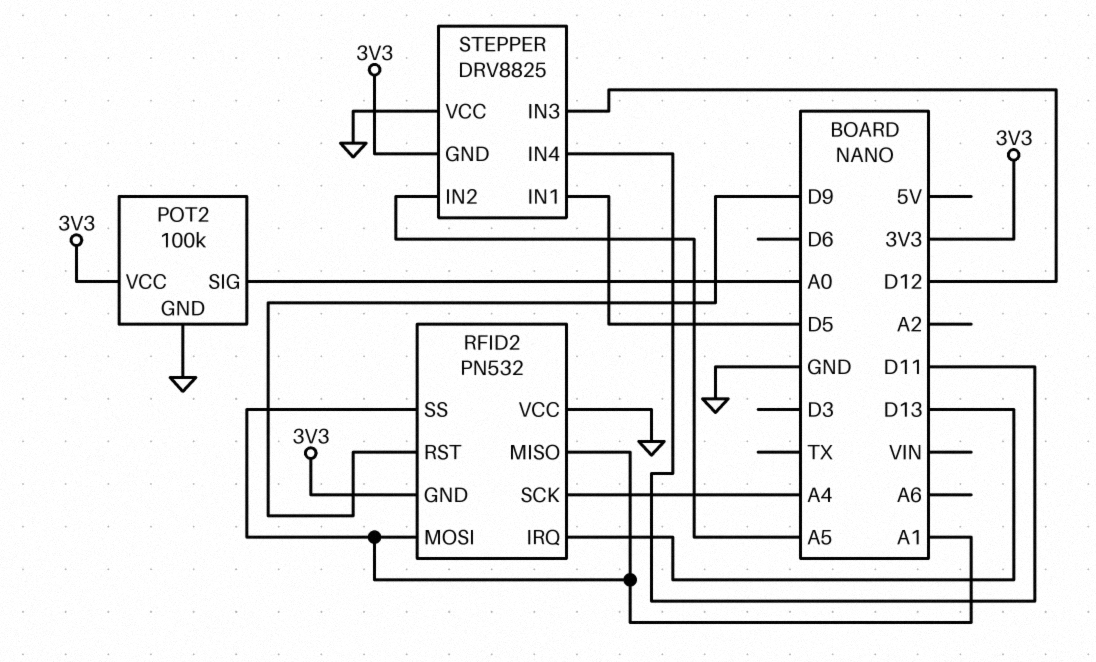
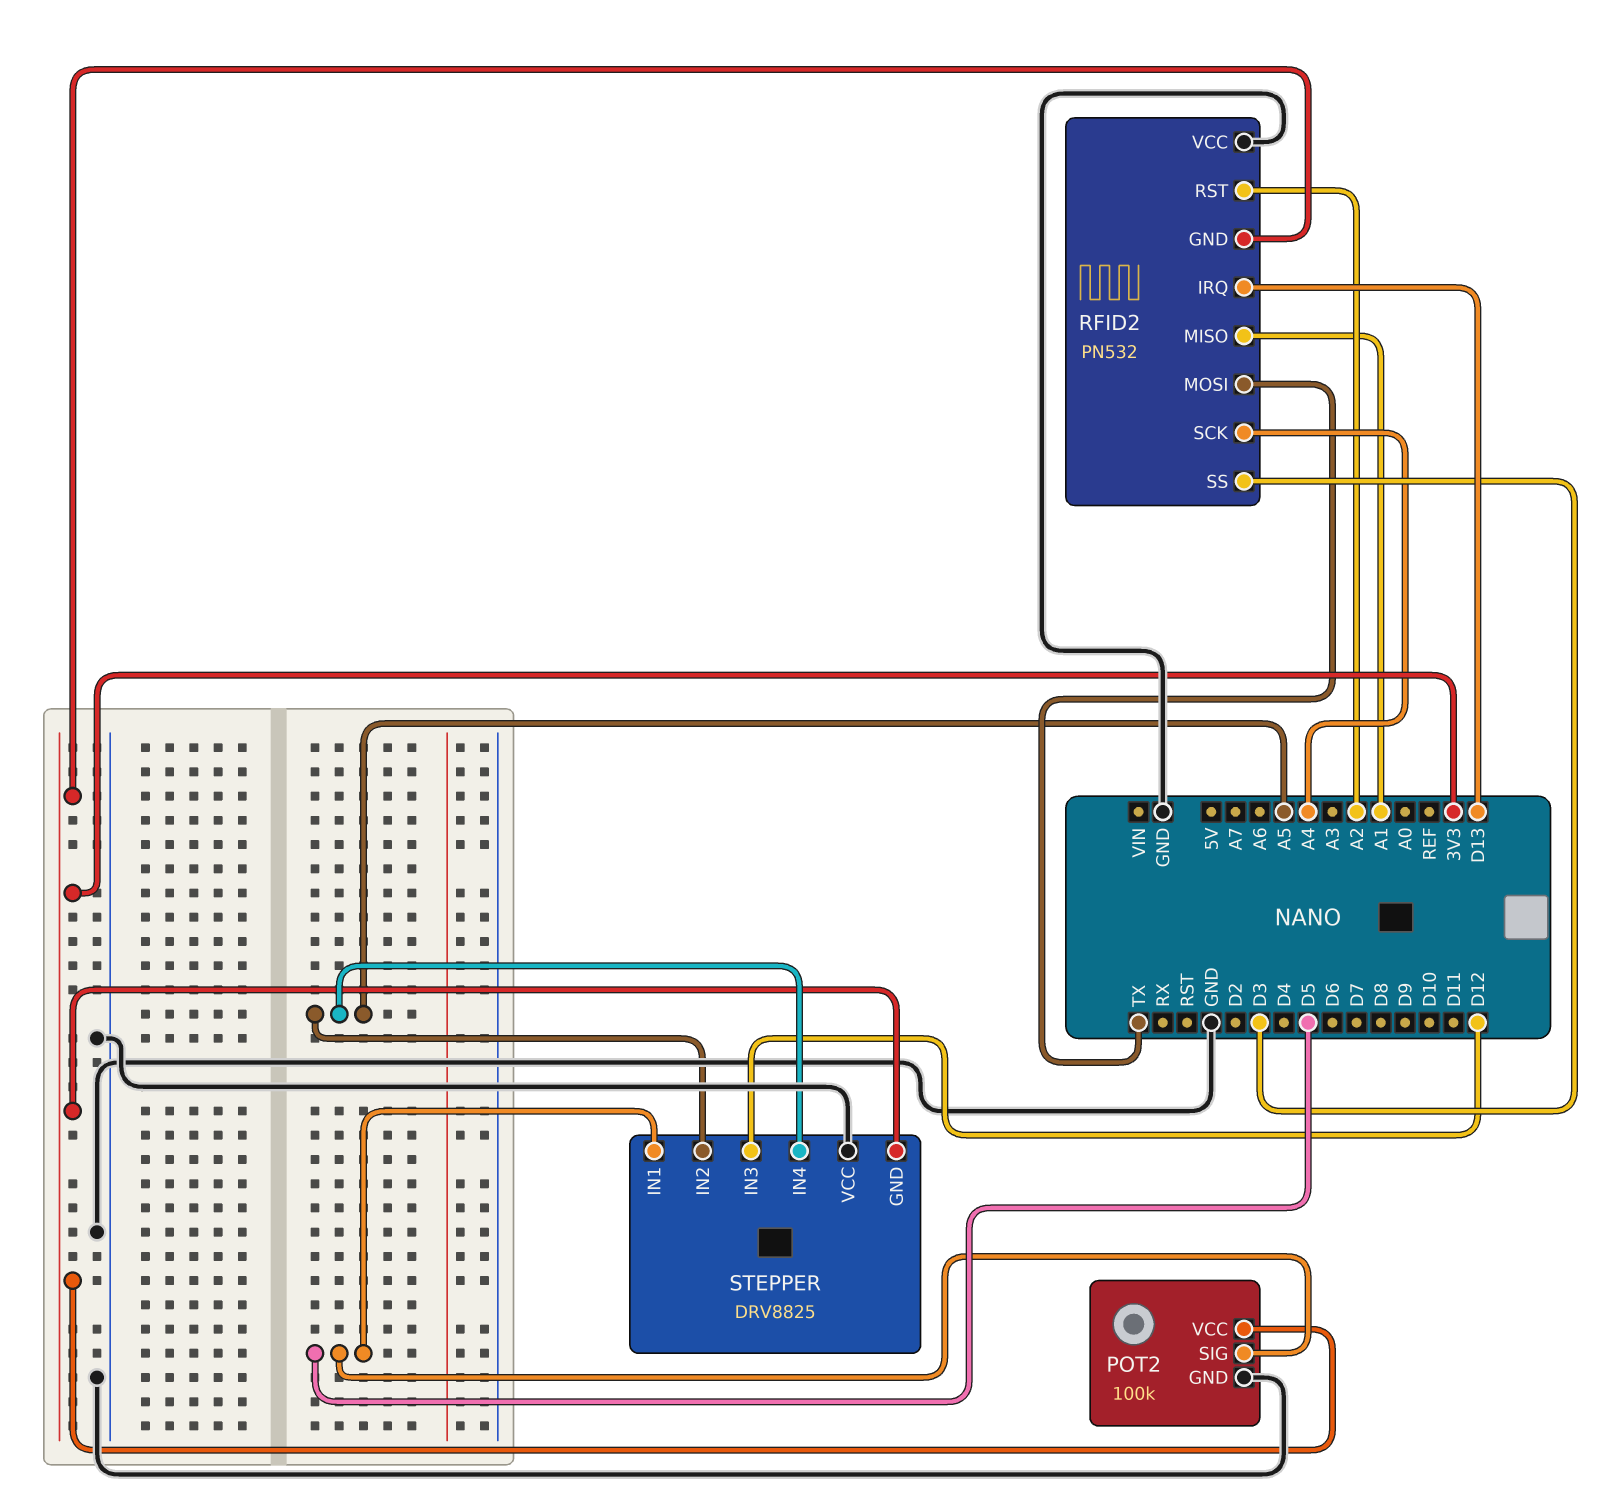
POT2 pin SIG: A0 -> D5
RFID2 pin MOSI: A1 -> TX
RFID2 pin RST: D9 -> A2
RFID2 pin SS: A1 -> D3
STEPPER pin IN4: D11 -> A5

